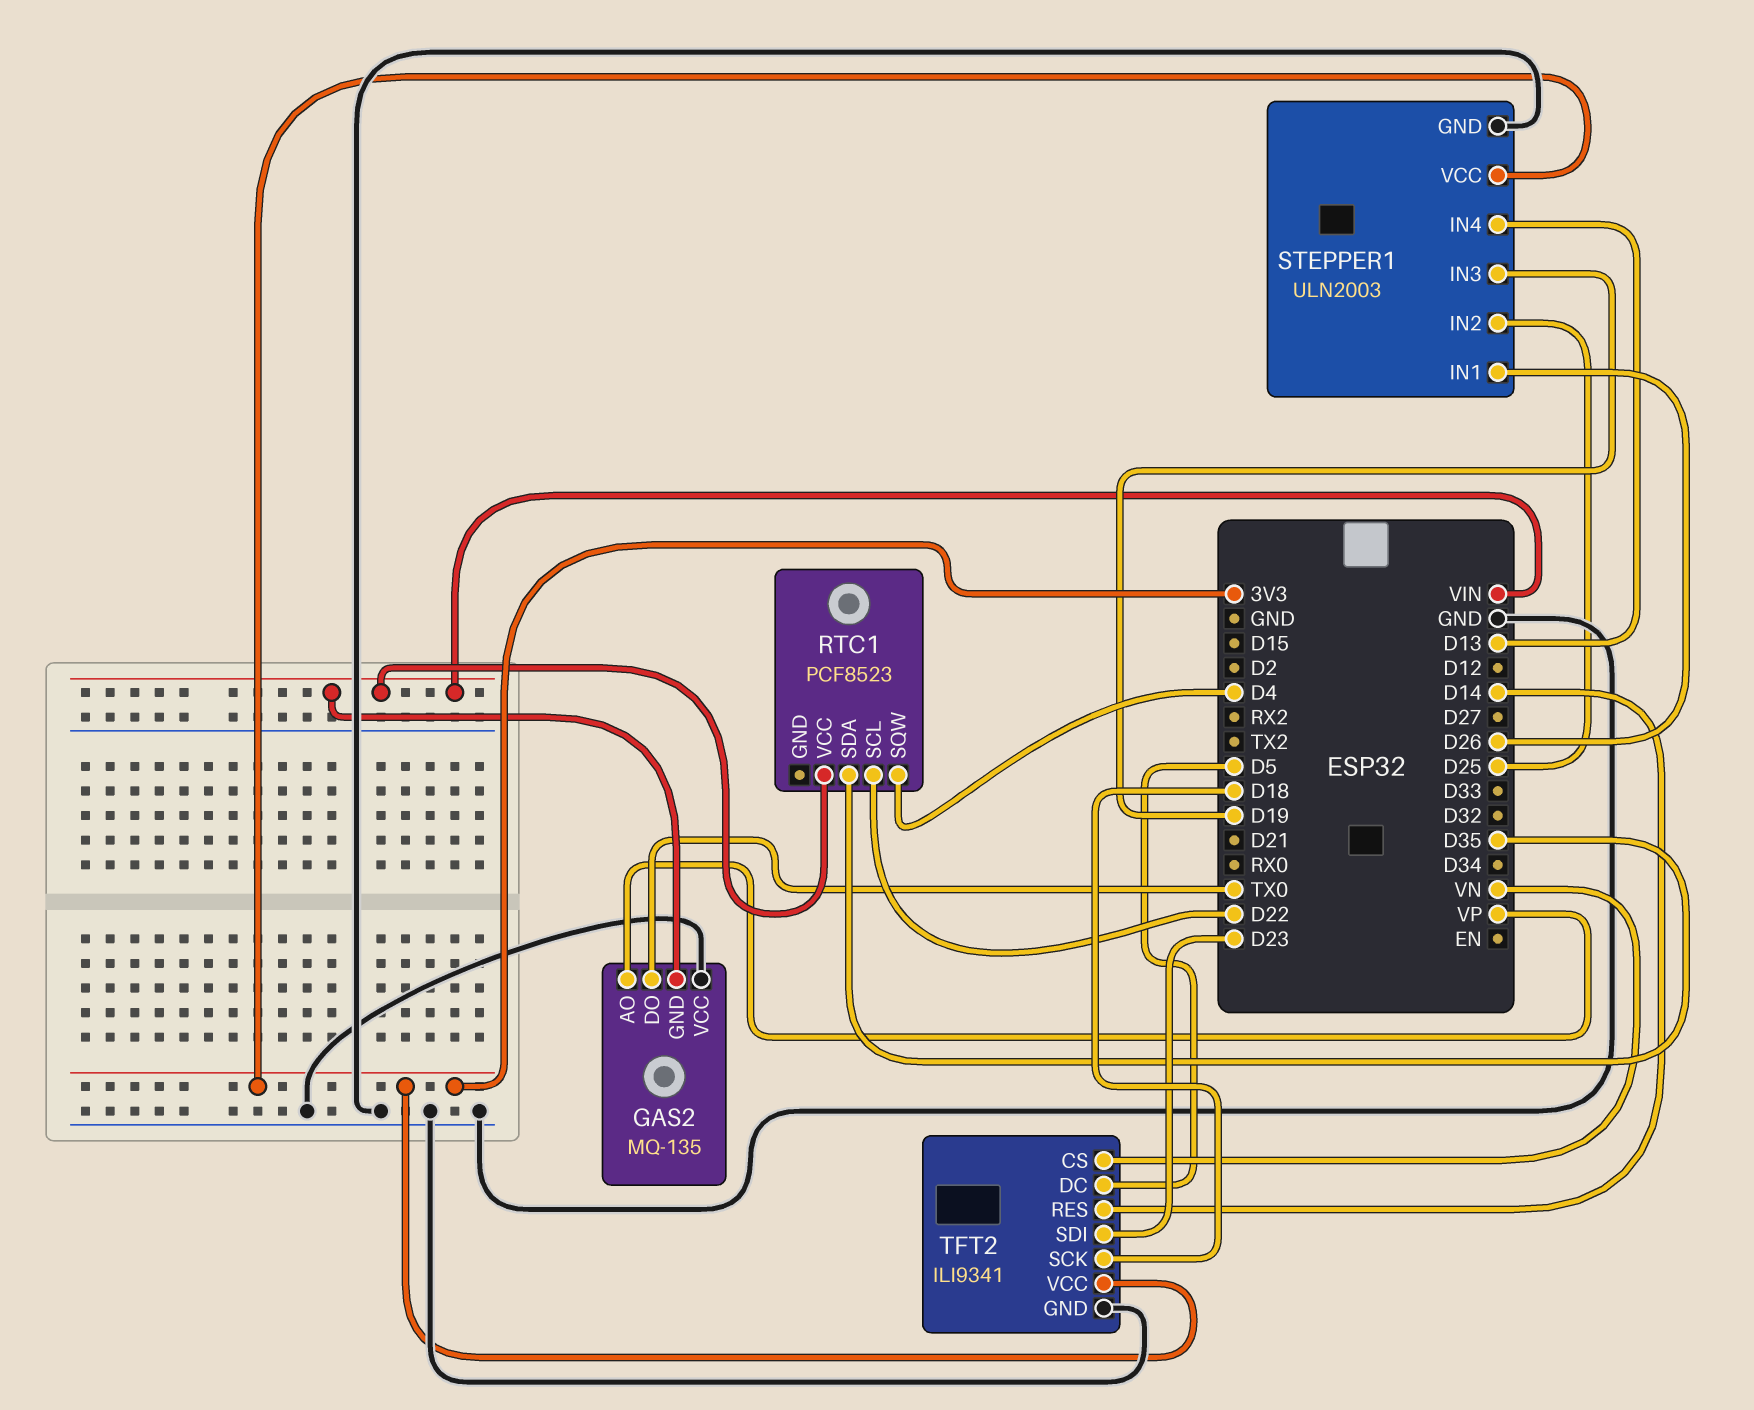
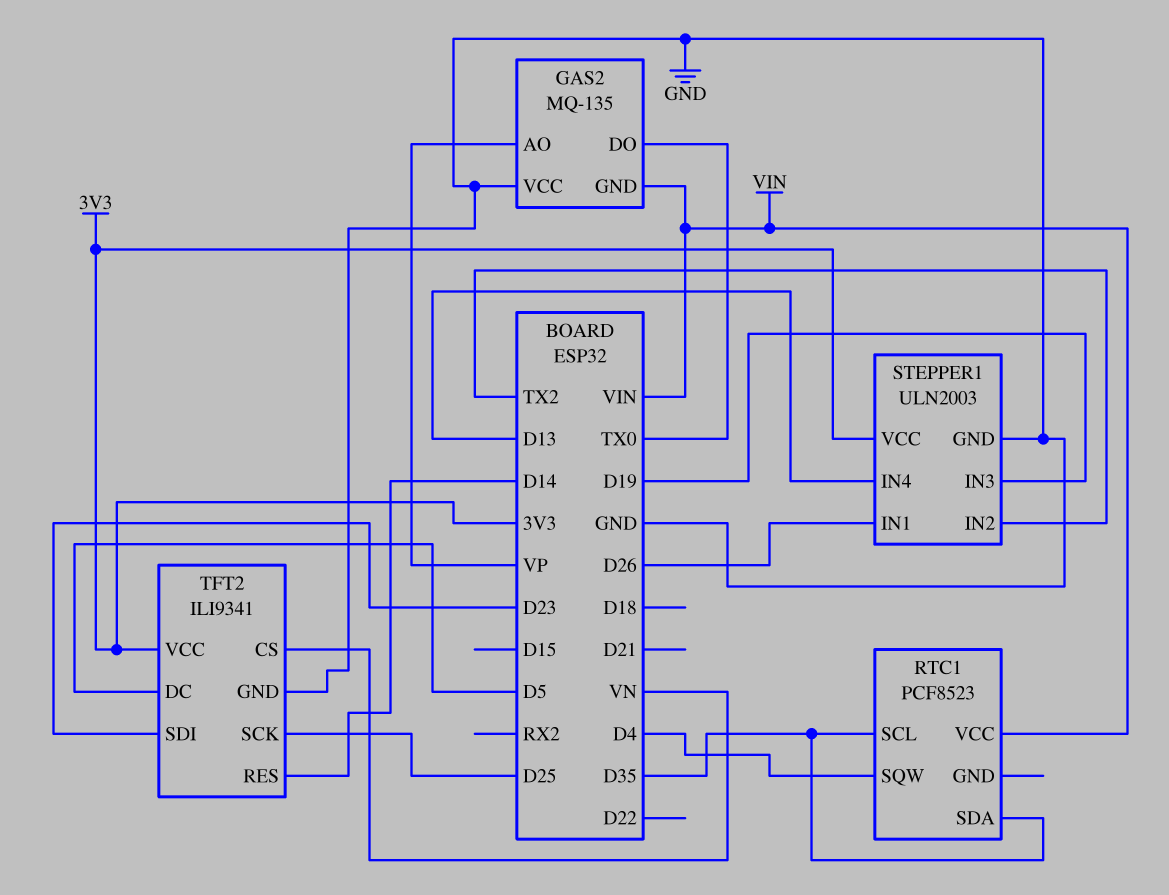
RTC1 pin SCL: D22 -> D35
STEPPER1 pin IN2: D25 -> TX2
TFT2 pin SCK: D18 -> D25

